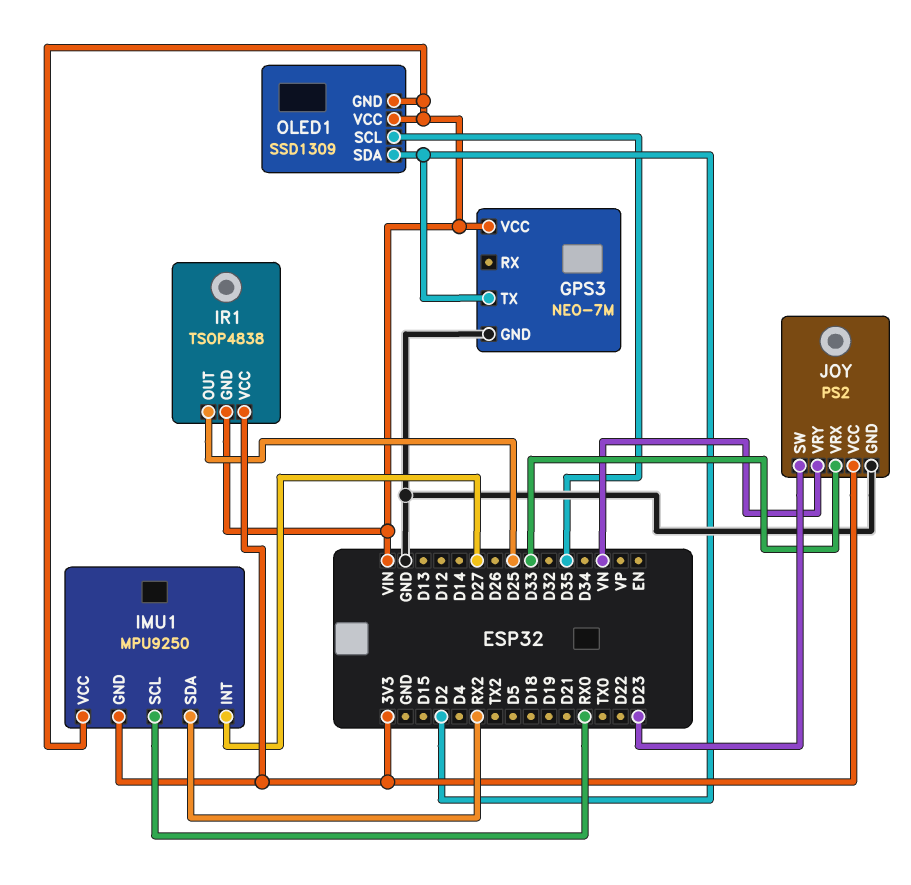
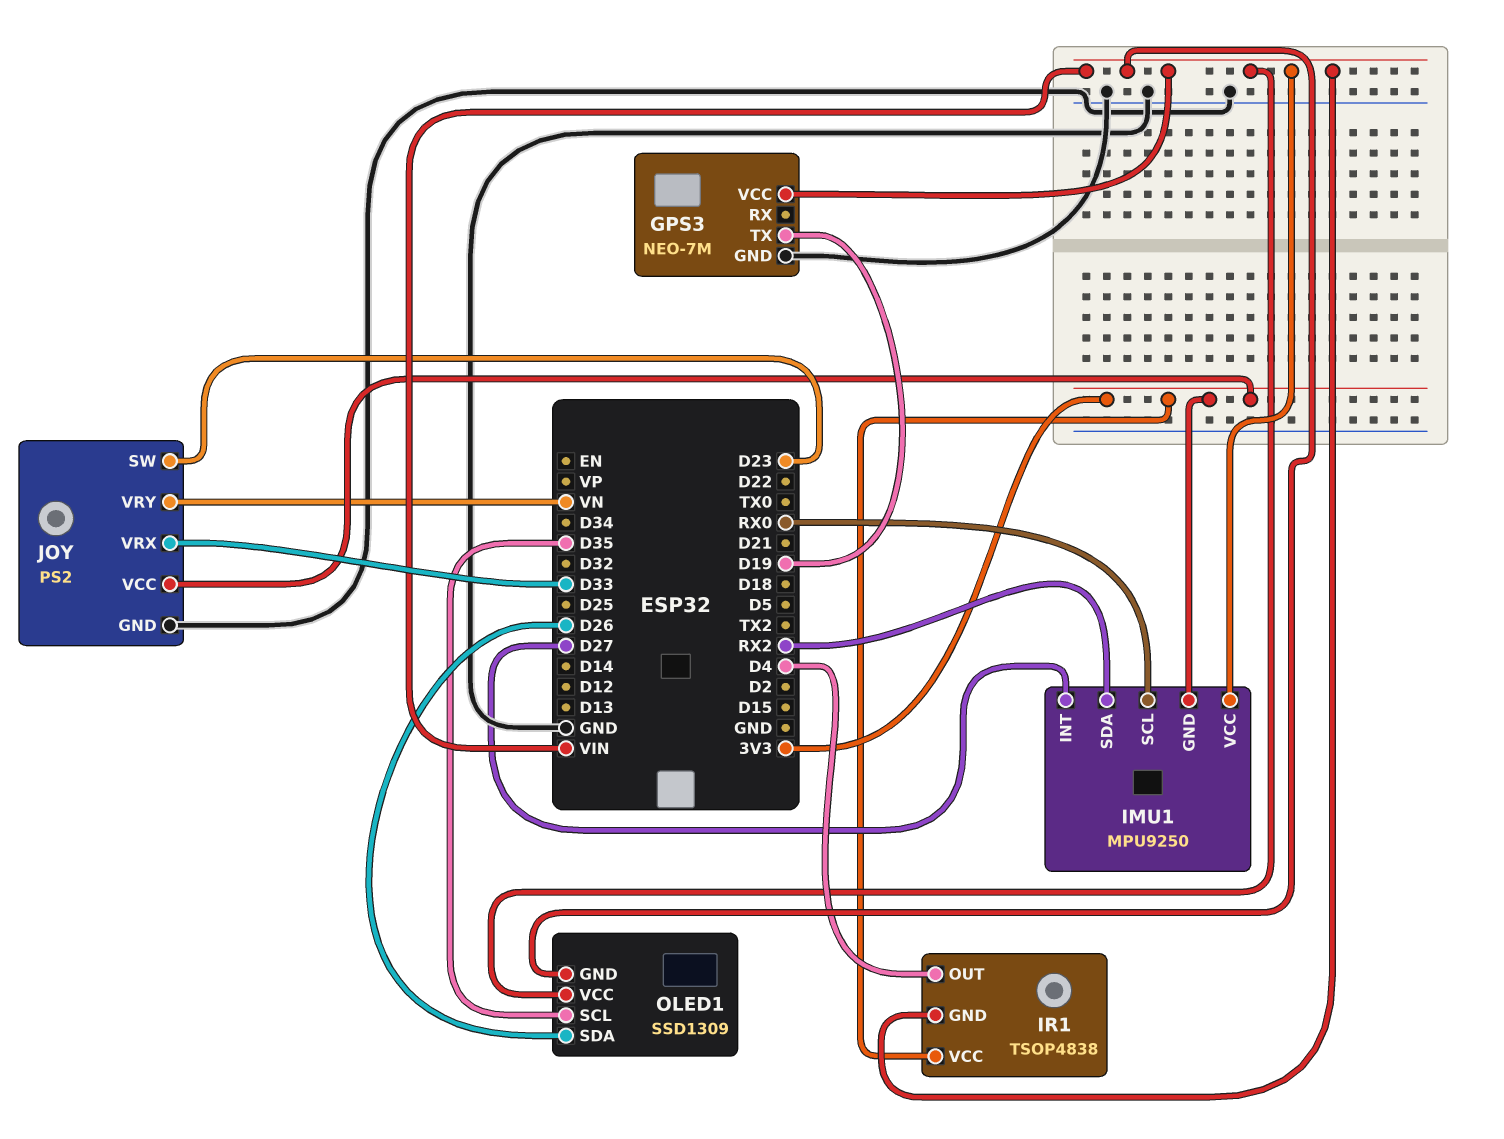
GPS3 pin TX: D2 -> D19
IR1 pin OUT: D25 -> D4
OLED1 pin SDA: D2 -> D26

